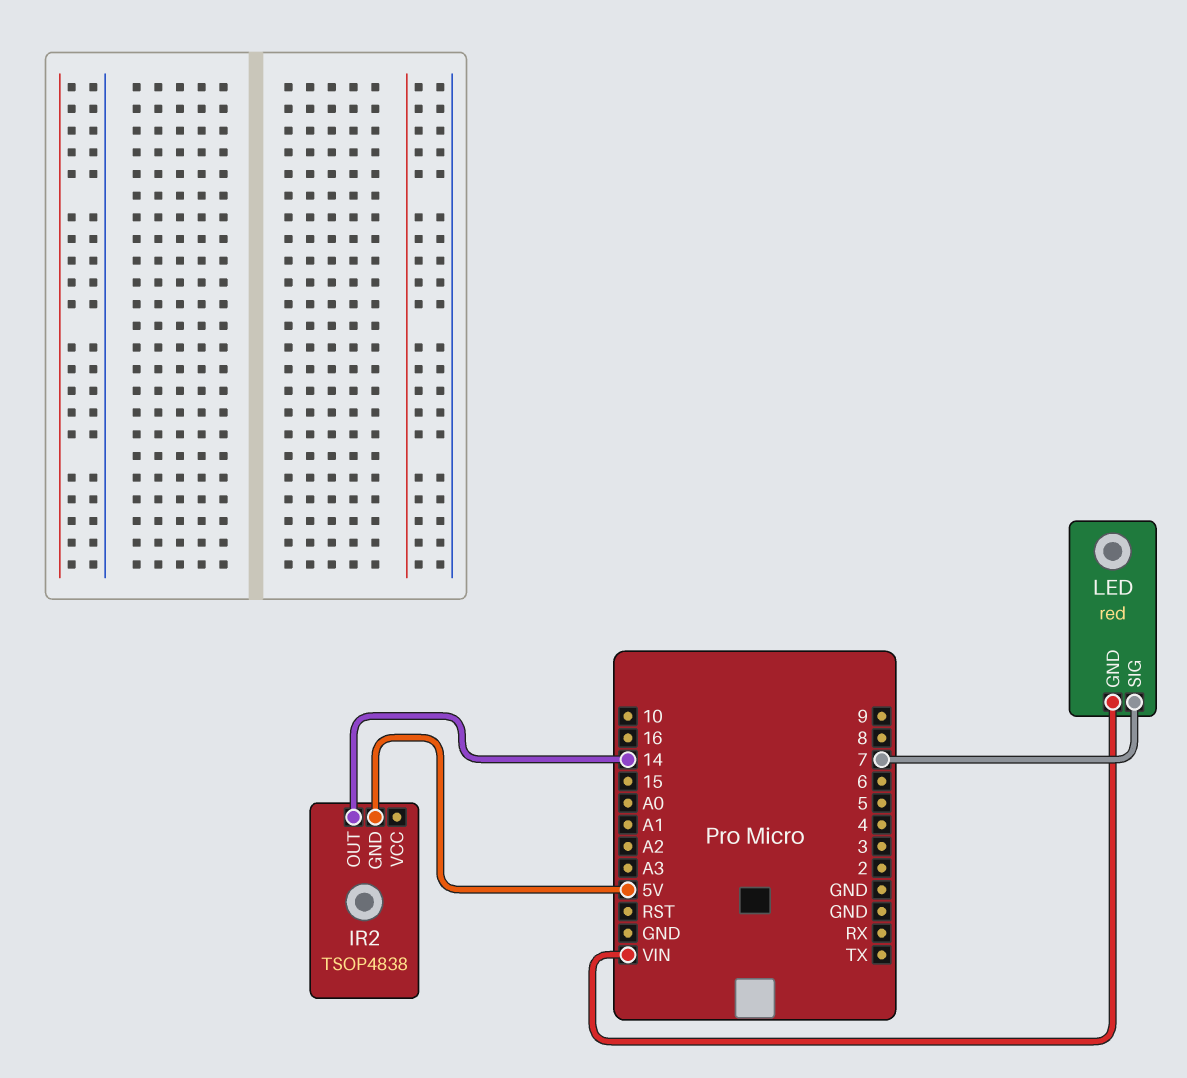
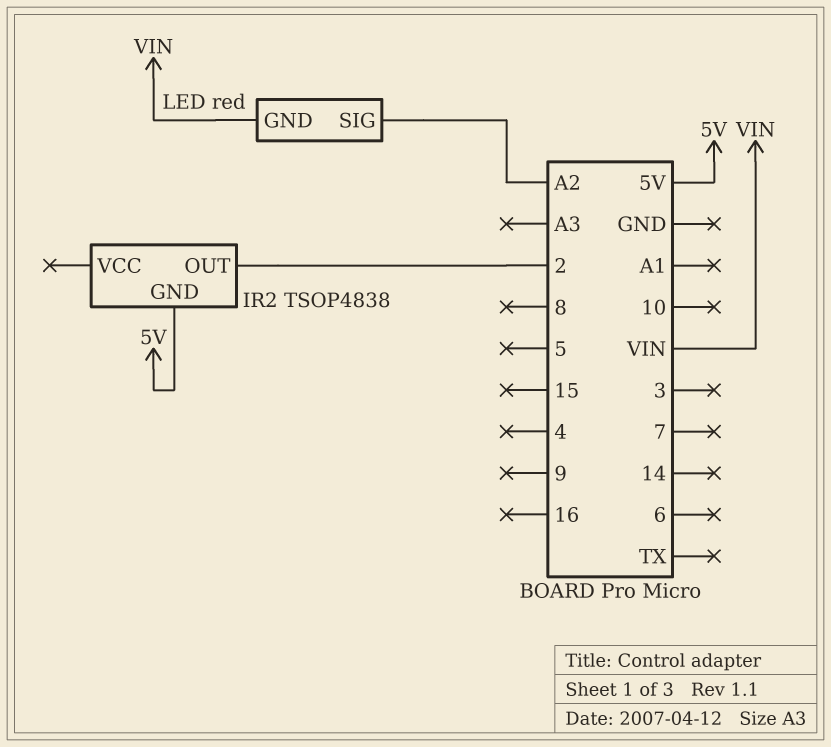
IR2 pin OUT: 14 -> 2
LED pin SIG: 7 -> A2

